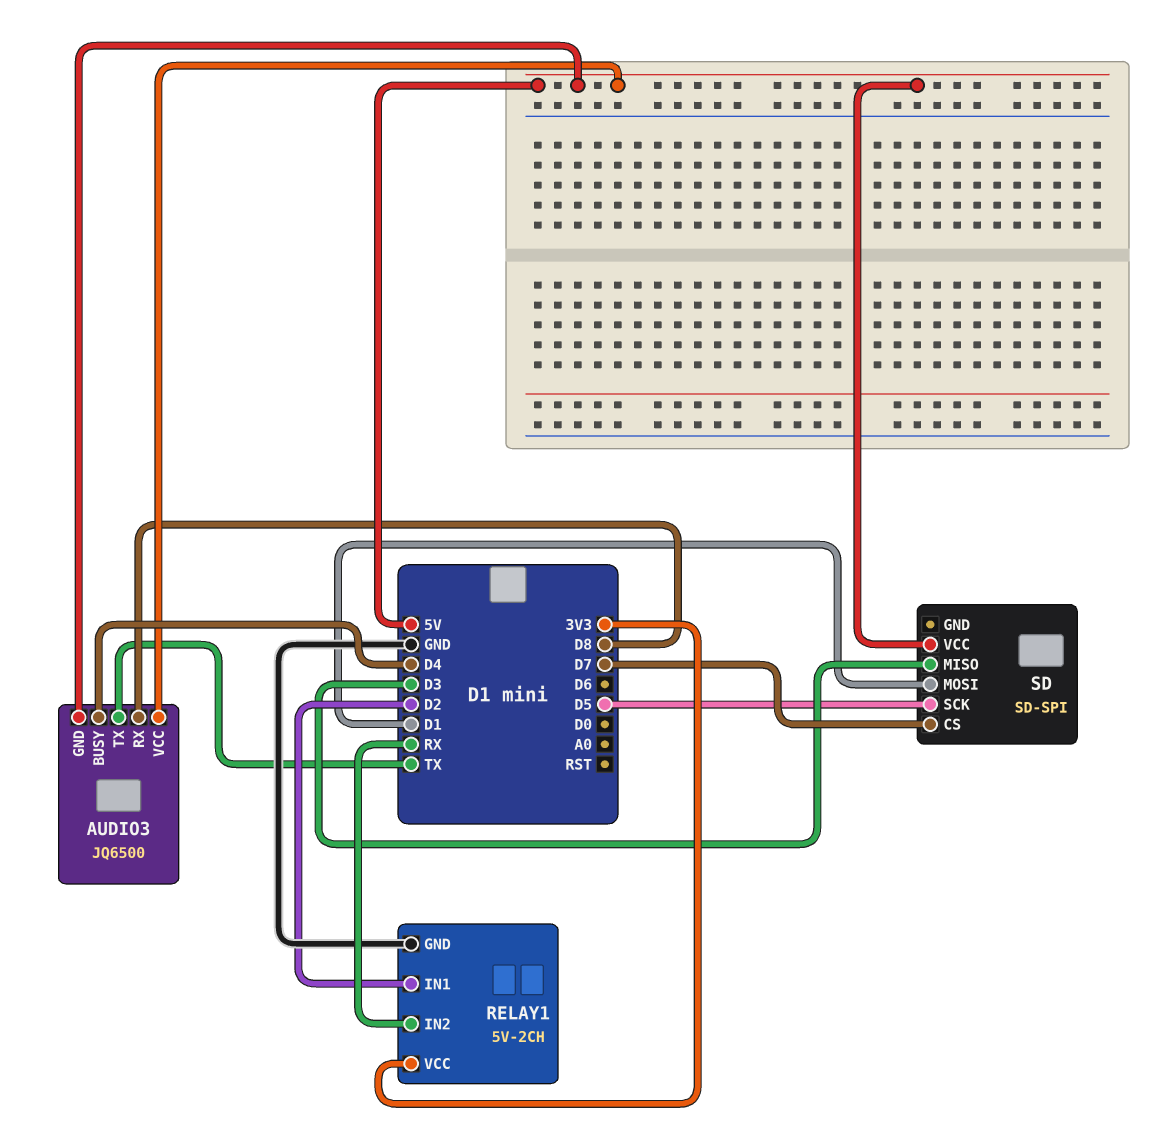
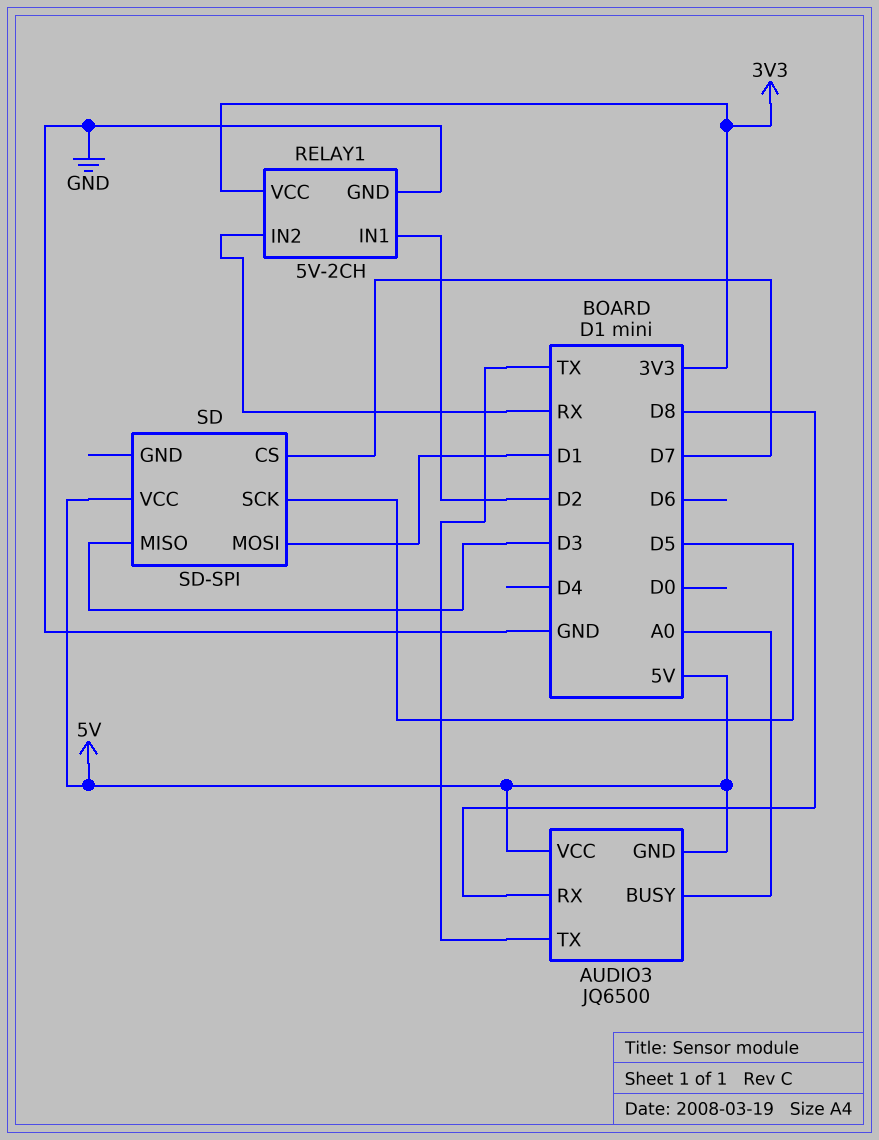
AUDIO3 pin BUSY: D4 -> A0

